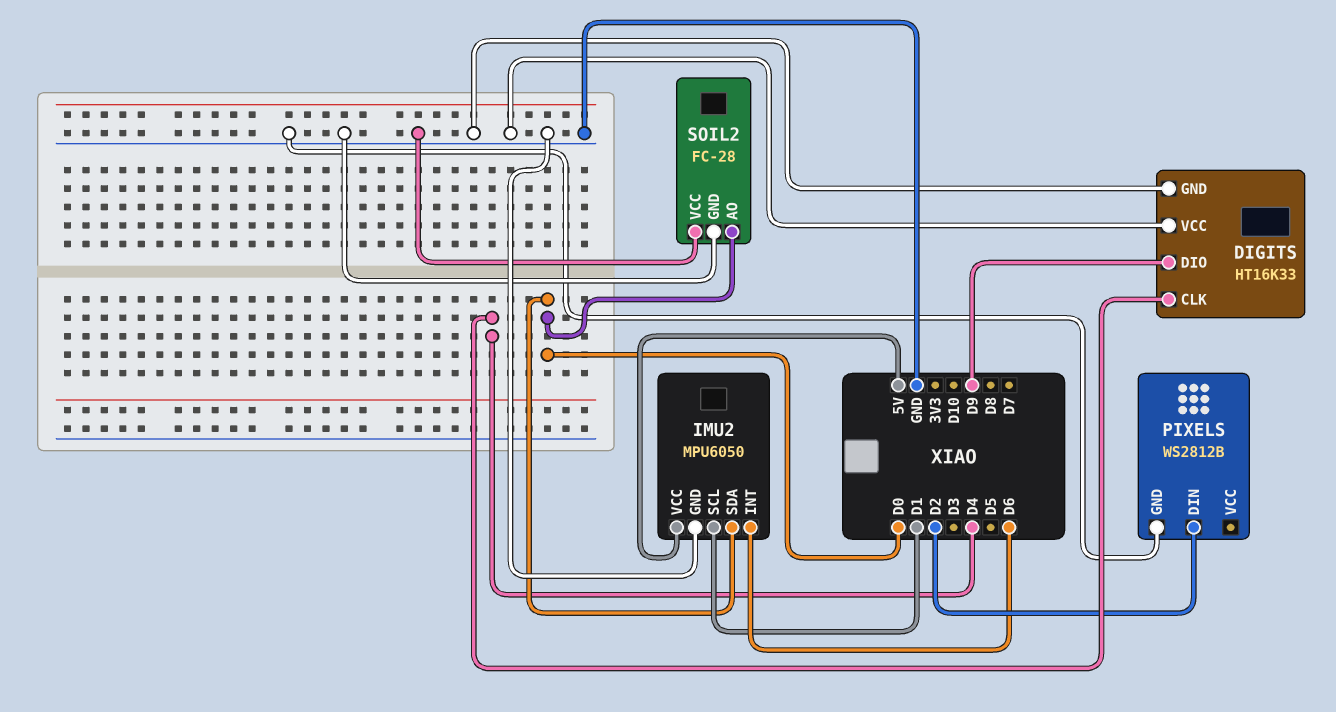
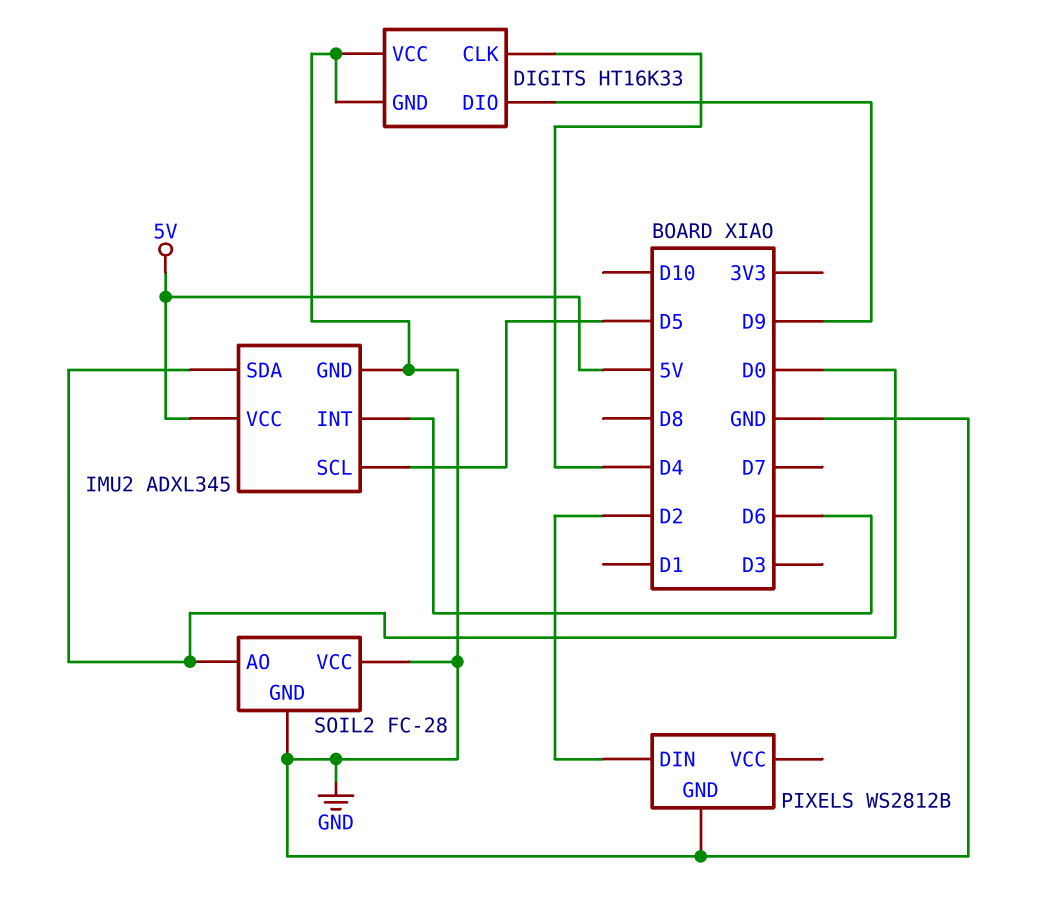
IMU2: MPU6050 -> ADXL345
IMU2 pin SCL: D1 -> D5

